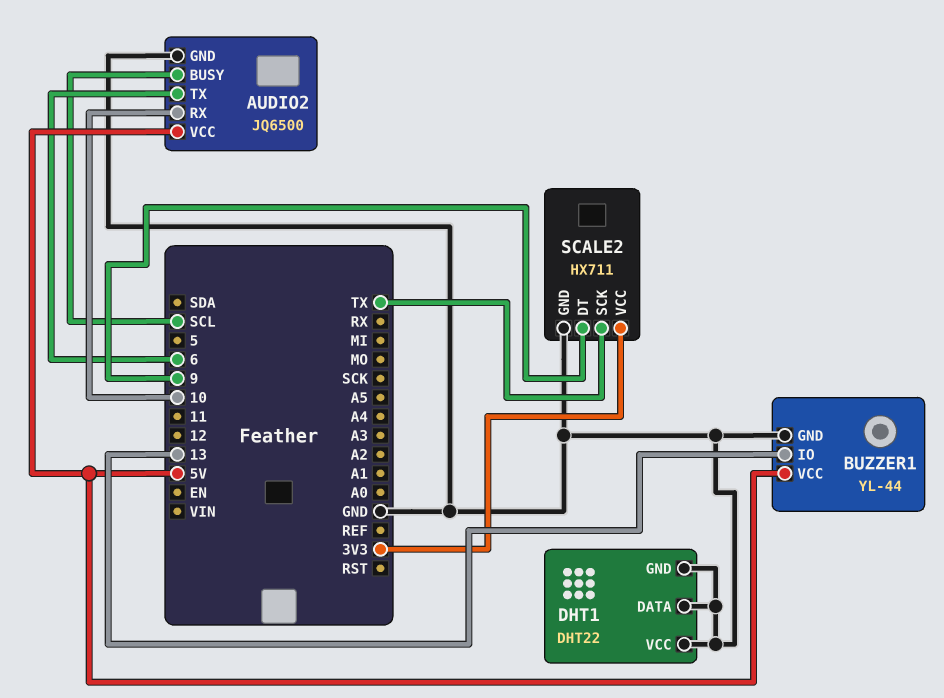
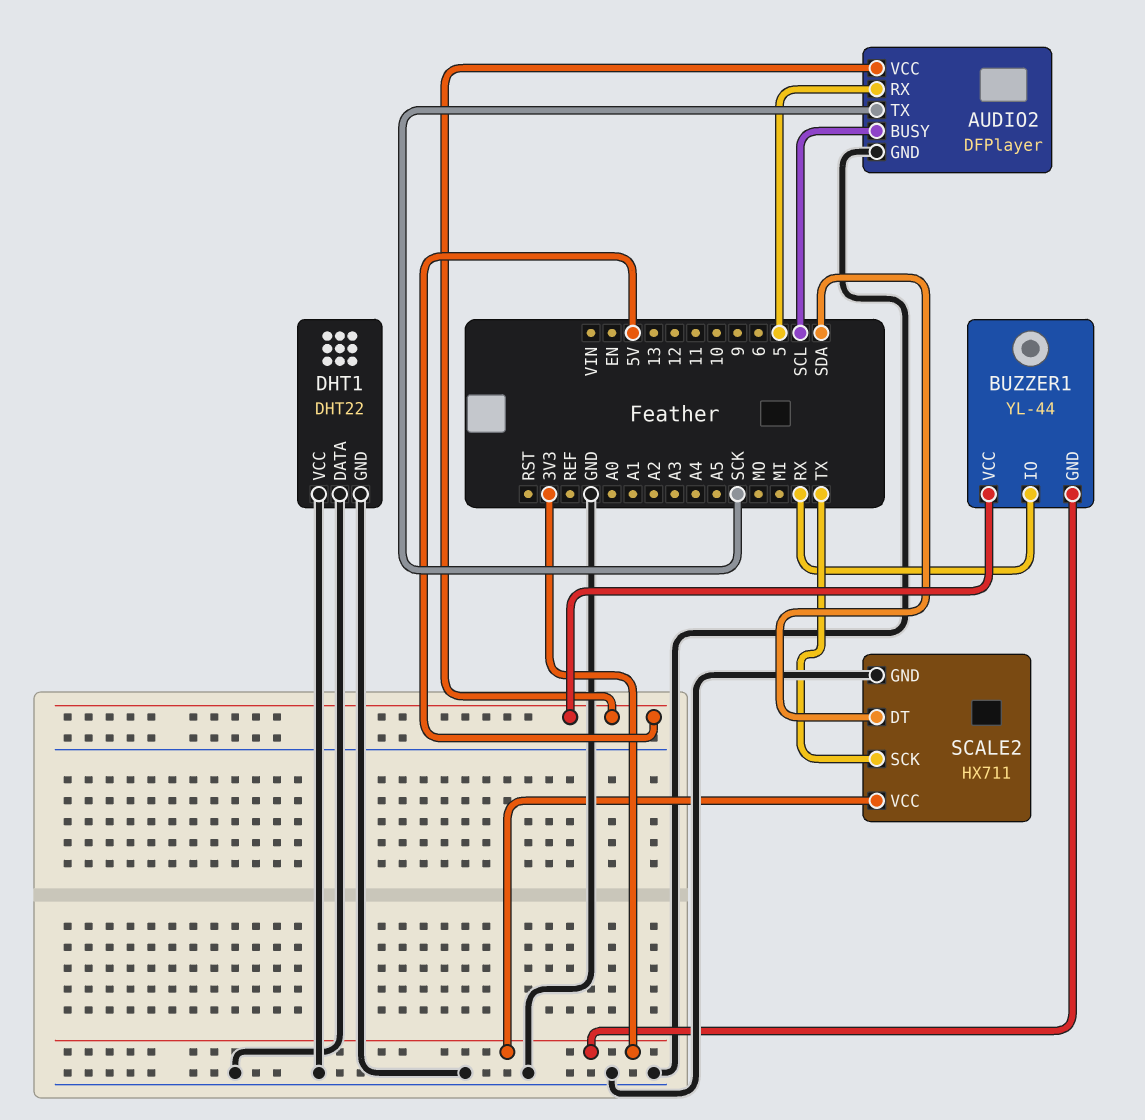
AUDIO2: JQ6500 -> DFPlayer
AUDIO2 pin RX: 10 -> 5
AUDIO2 pin TX: 6 -> SCK
BUZZER1 pin GND: GND -> 3V3
BUZZER1 pin IO: 13 -> RX
SCALE2 pin DT: 9 -> SDA

